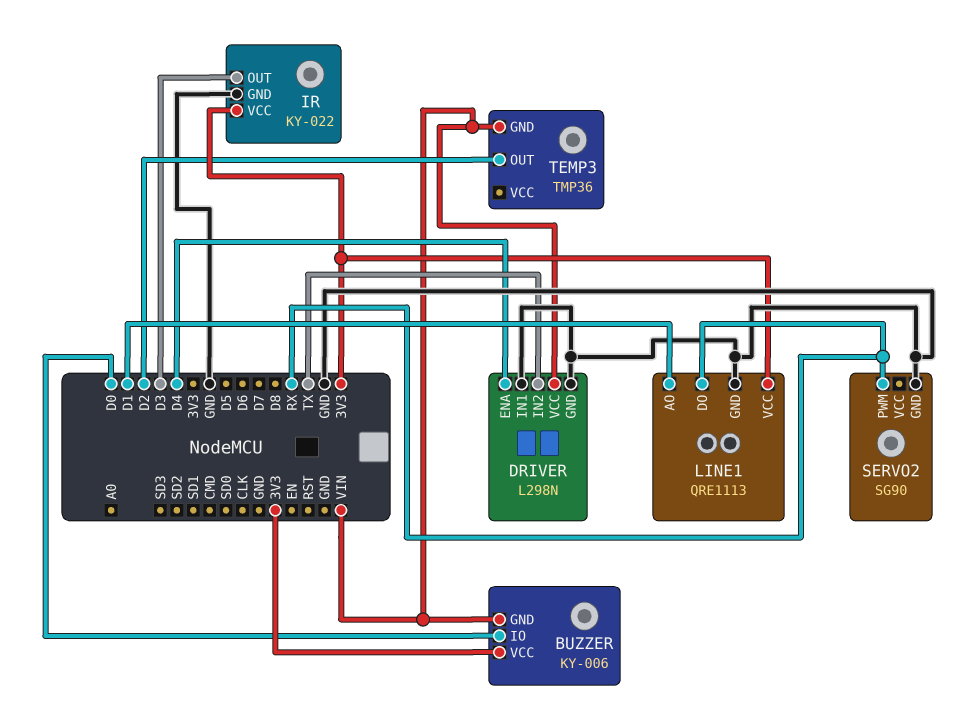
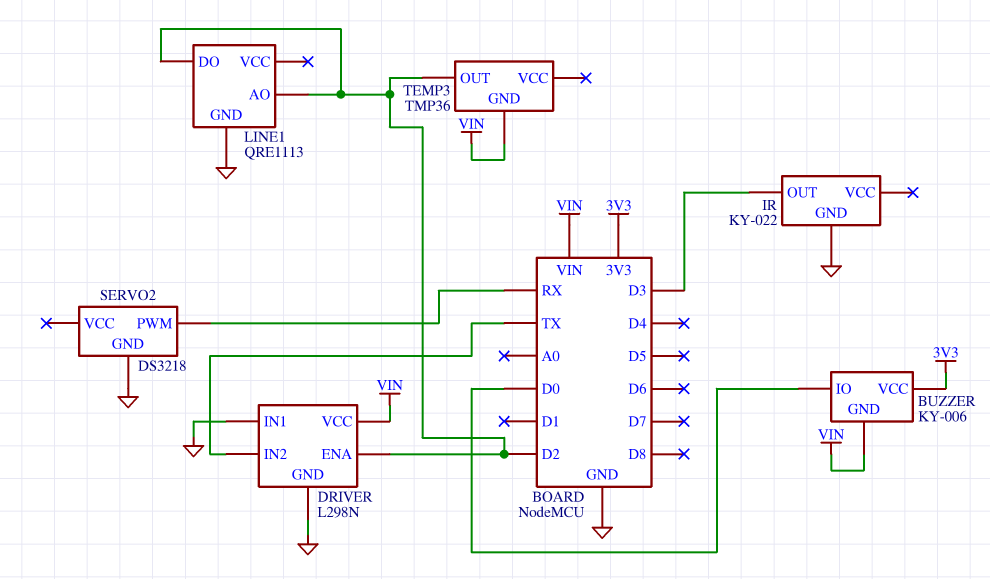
DRIVER pin ENA: D4 -> D2
IR pin VCC: 3V3 -> none
LINE1 pin AO: D1 -> D2
LINE1 pin DO: RX -> D2
LINE1 pin VCC: 3V3 -> none
SERVO2: SG90 -> DS3218

